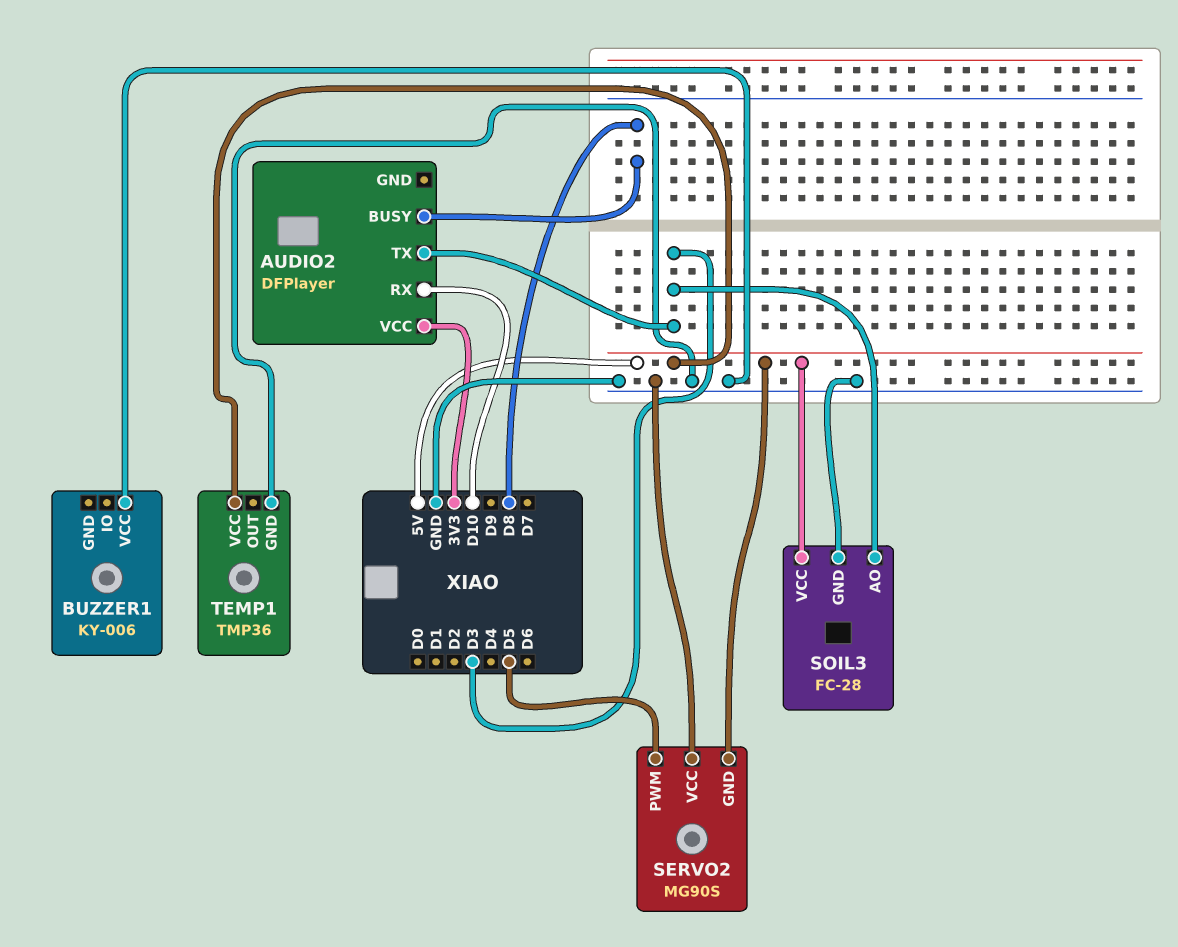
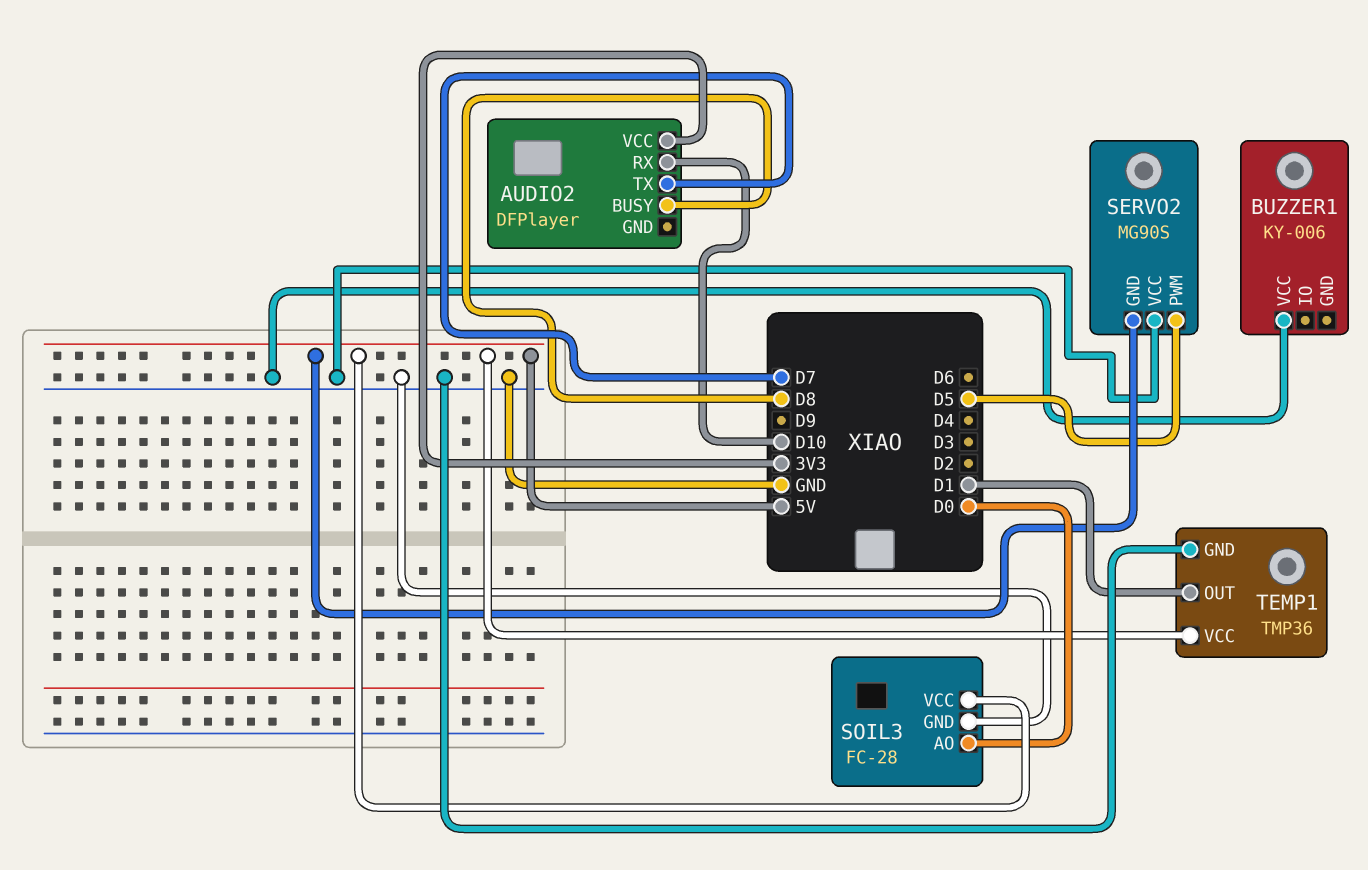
AUDIO2 pin TX: D3 -> D7
SOIL3 pin AO: D3 -> D0
TEMP1 pin OUT: none -> D1

